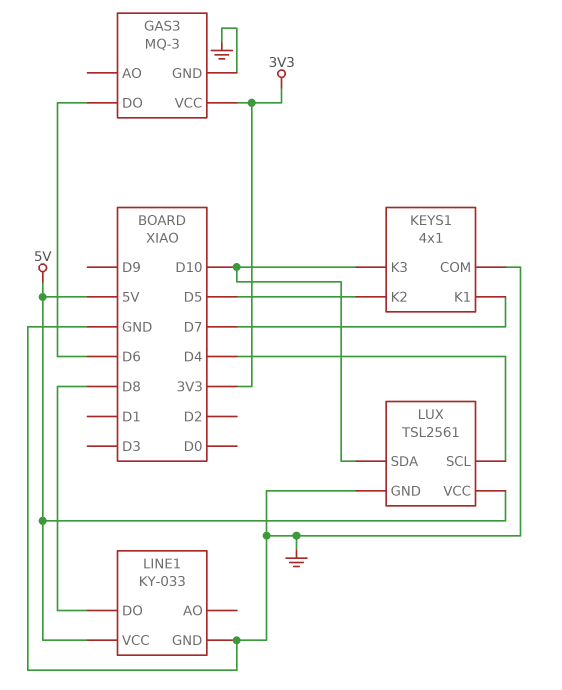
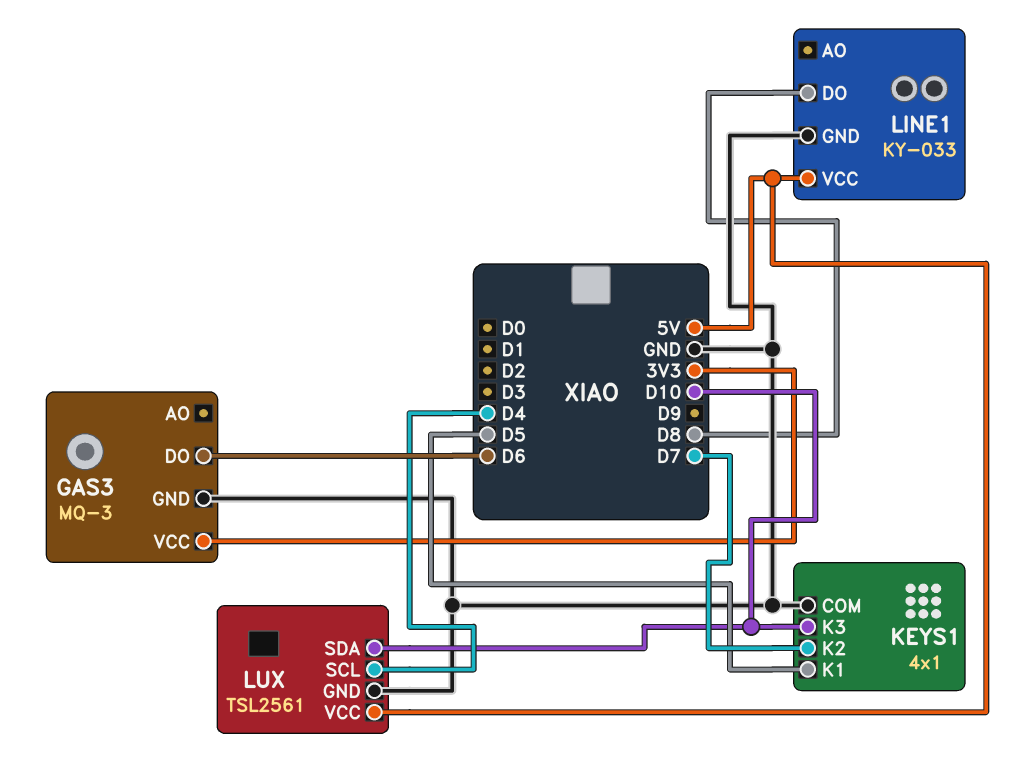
KEYS1 pin K1: D7 -> D5
KEYS1 pin K2: D5 -> D7

